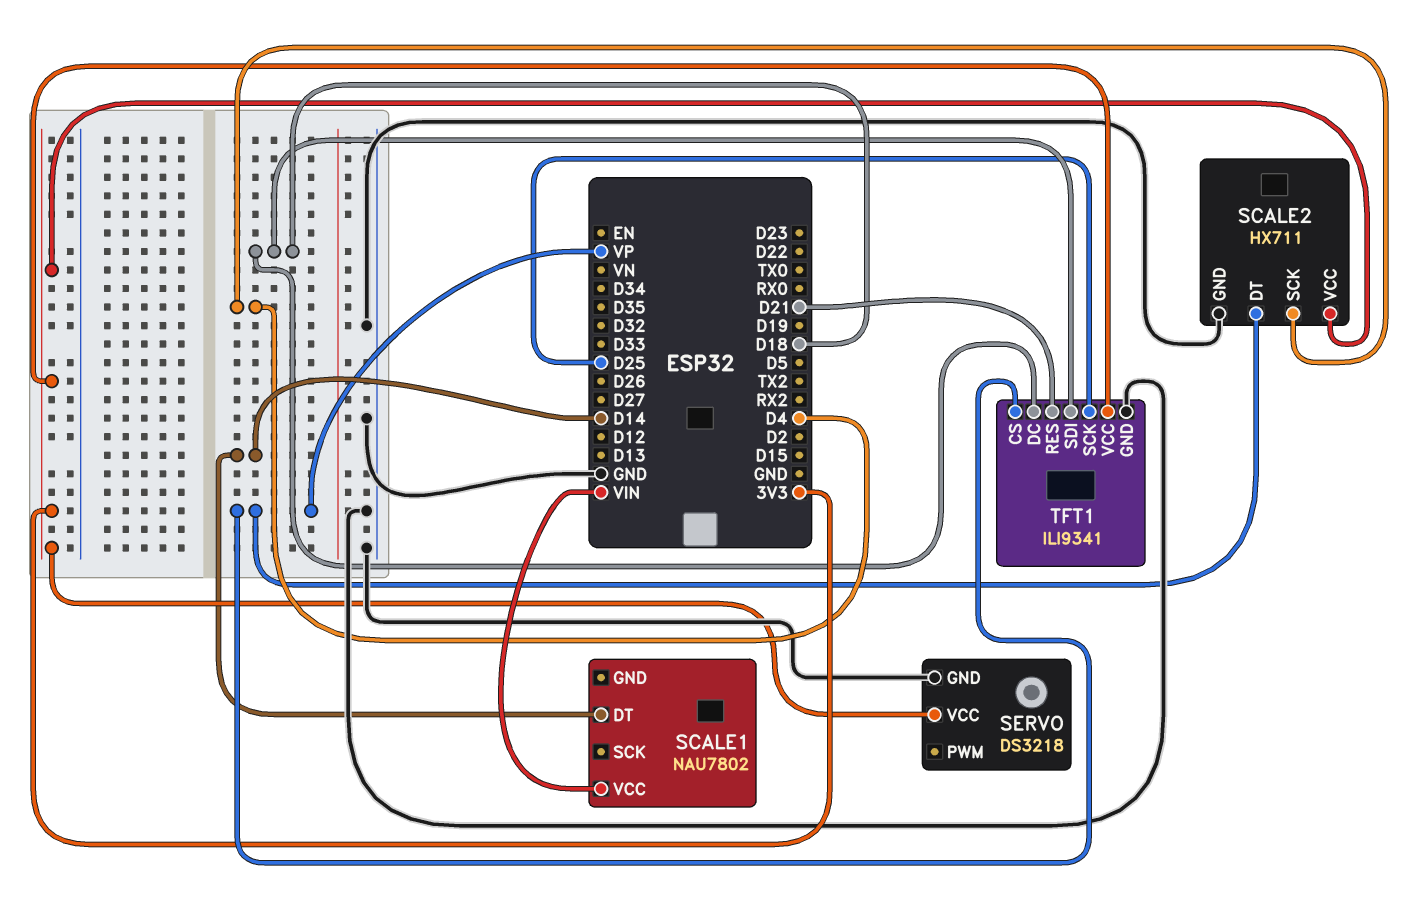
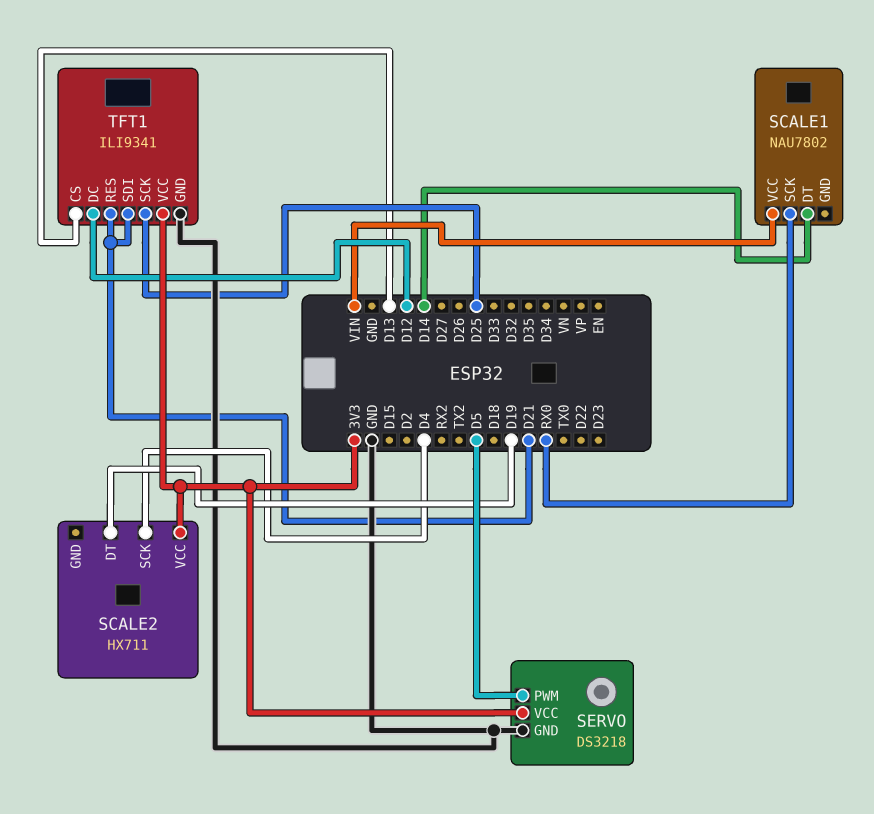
SCALE1 pin SCK: none -> RX0
SCALE2 pin DT: VP -> D19
SCALE2 pin GND: GND -> none
SERVO pin PWM: none -> D5
TFT1 pin CS: VP -> D13
TFT1 pin DC: D18 -> D12
TFT1 pin SDI: D18 -> D21

